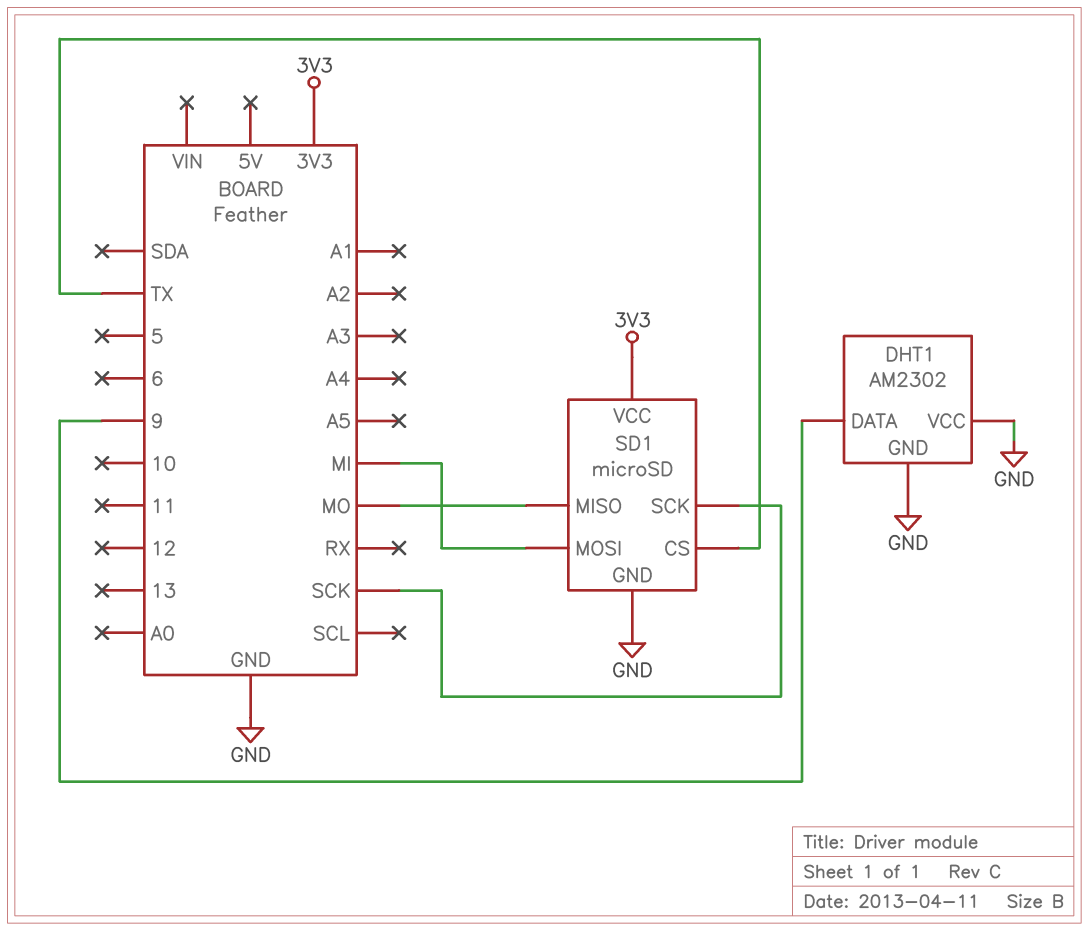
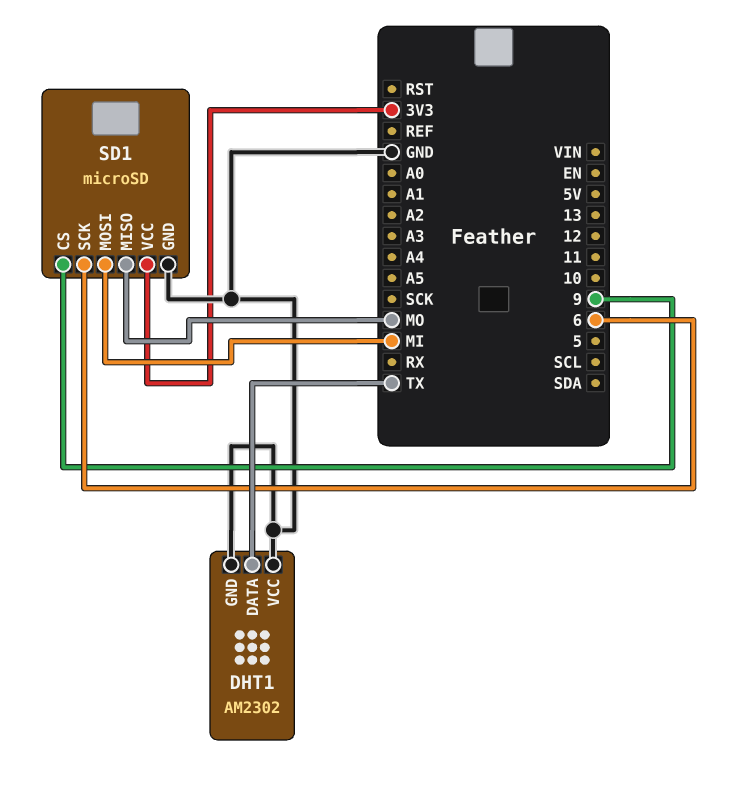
DHT1 pin DATA: 9 -> TX
SD1 pin CS: TX -> 9
SD1 pin SCK: SCK -> 6

